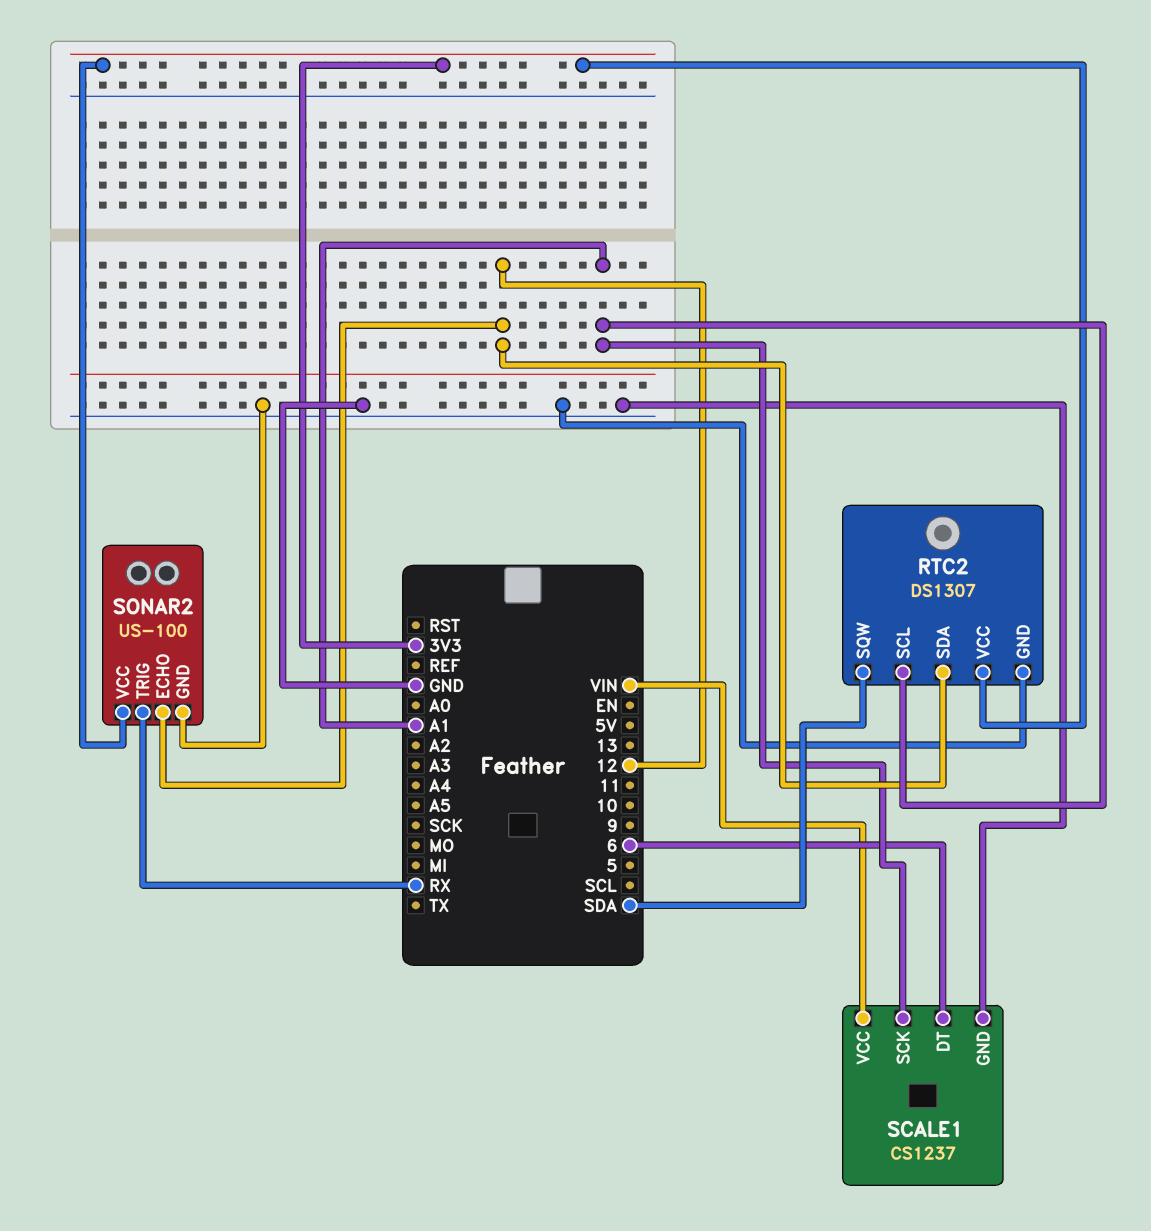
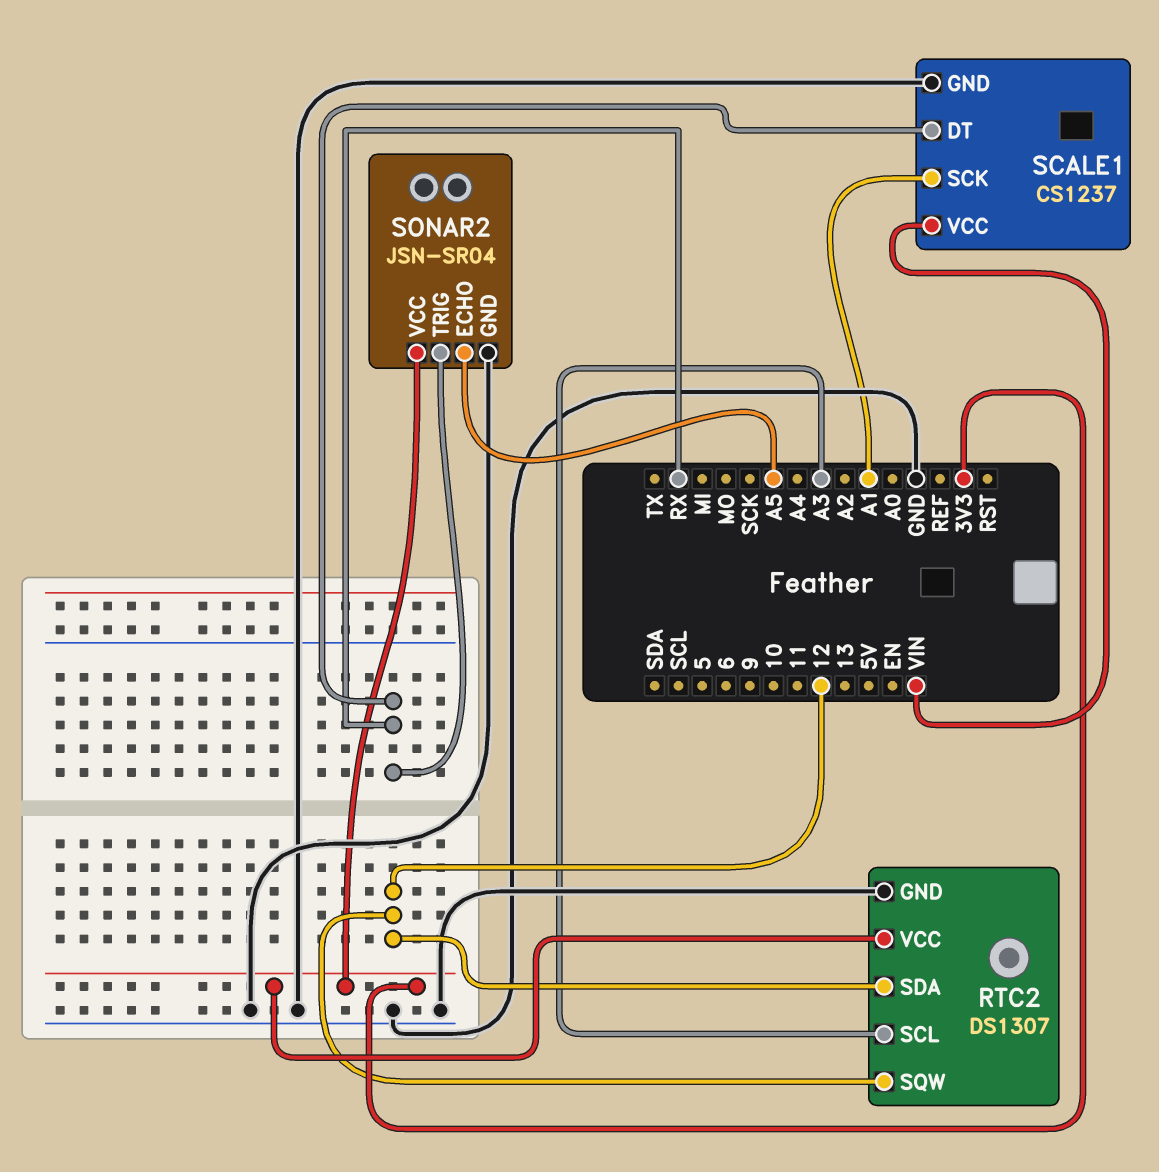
RTC2 pin SCL: A1 -> A3
RTC2 pin SQW: SDA -> 12
SCALE1 pin DT: 6 -> RX
SONAR2: US-100 -> JSN-SR04
SONAR2 pin ECHO: 12 -> A5

